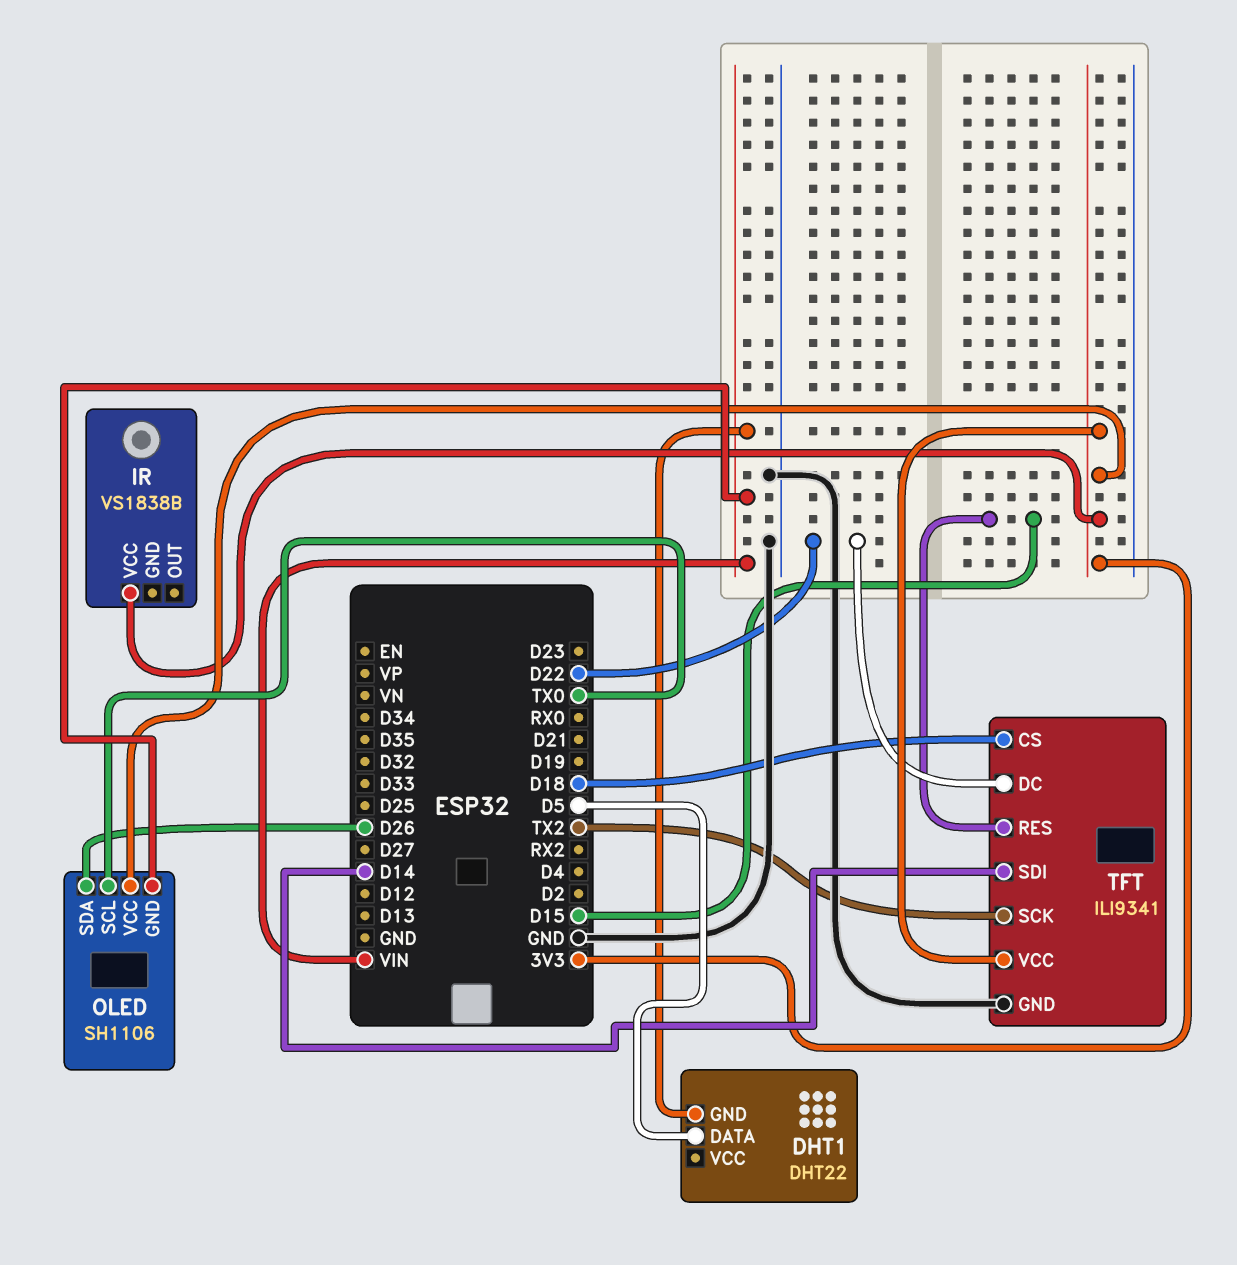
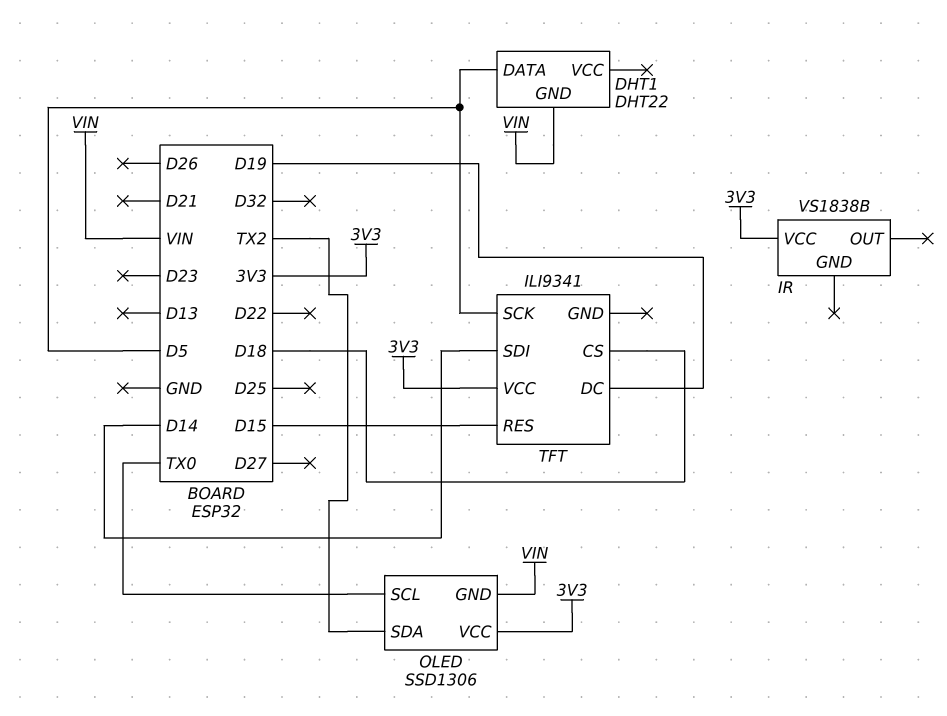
OLED: SH1106 -> SSD1306
OLED pin SDA: D26 -> TX2
TFT pin DC: D22 -> D19
TFT pin GND: GND -> none
TFT pin SCK: TX2 -> D5

